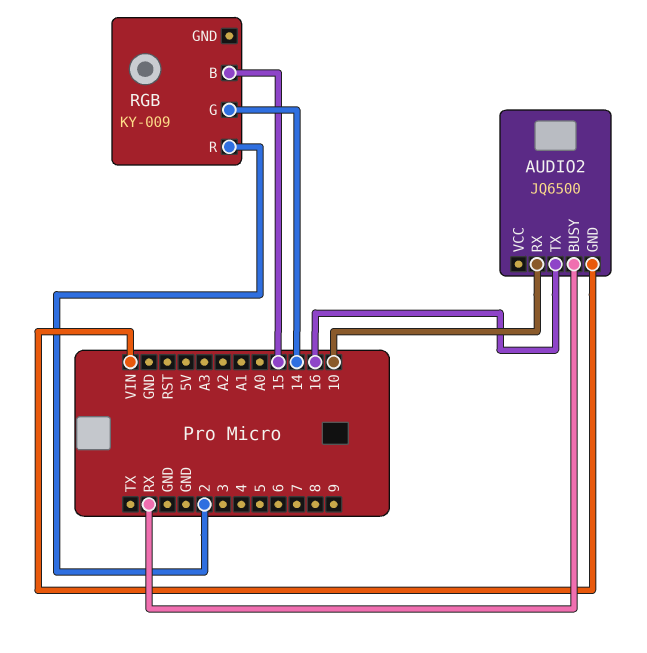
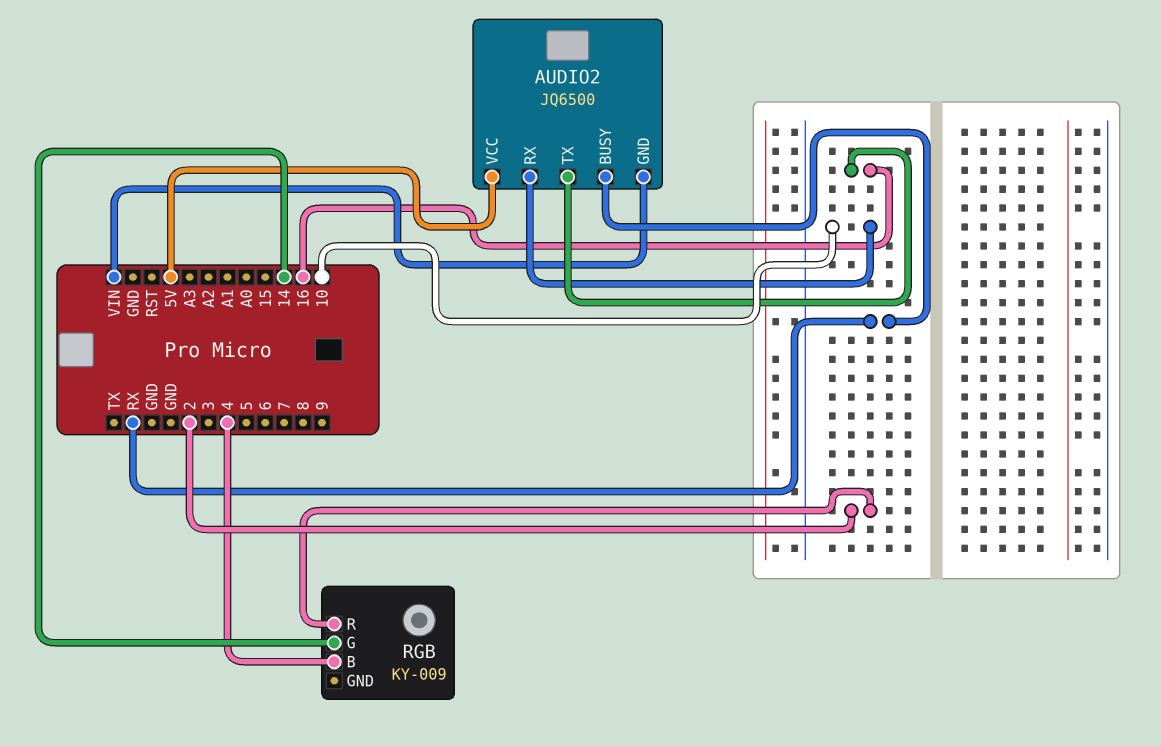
AUDIO2 pin VCC: none -> 5V
RGB pin B: 15 -> 4

